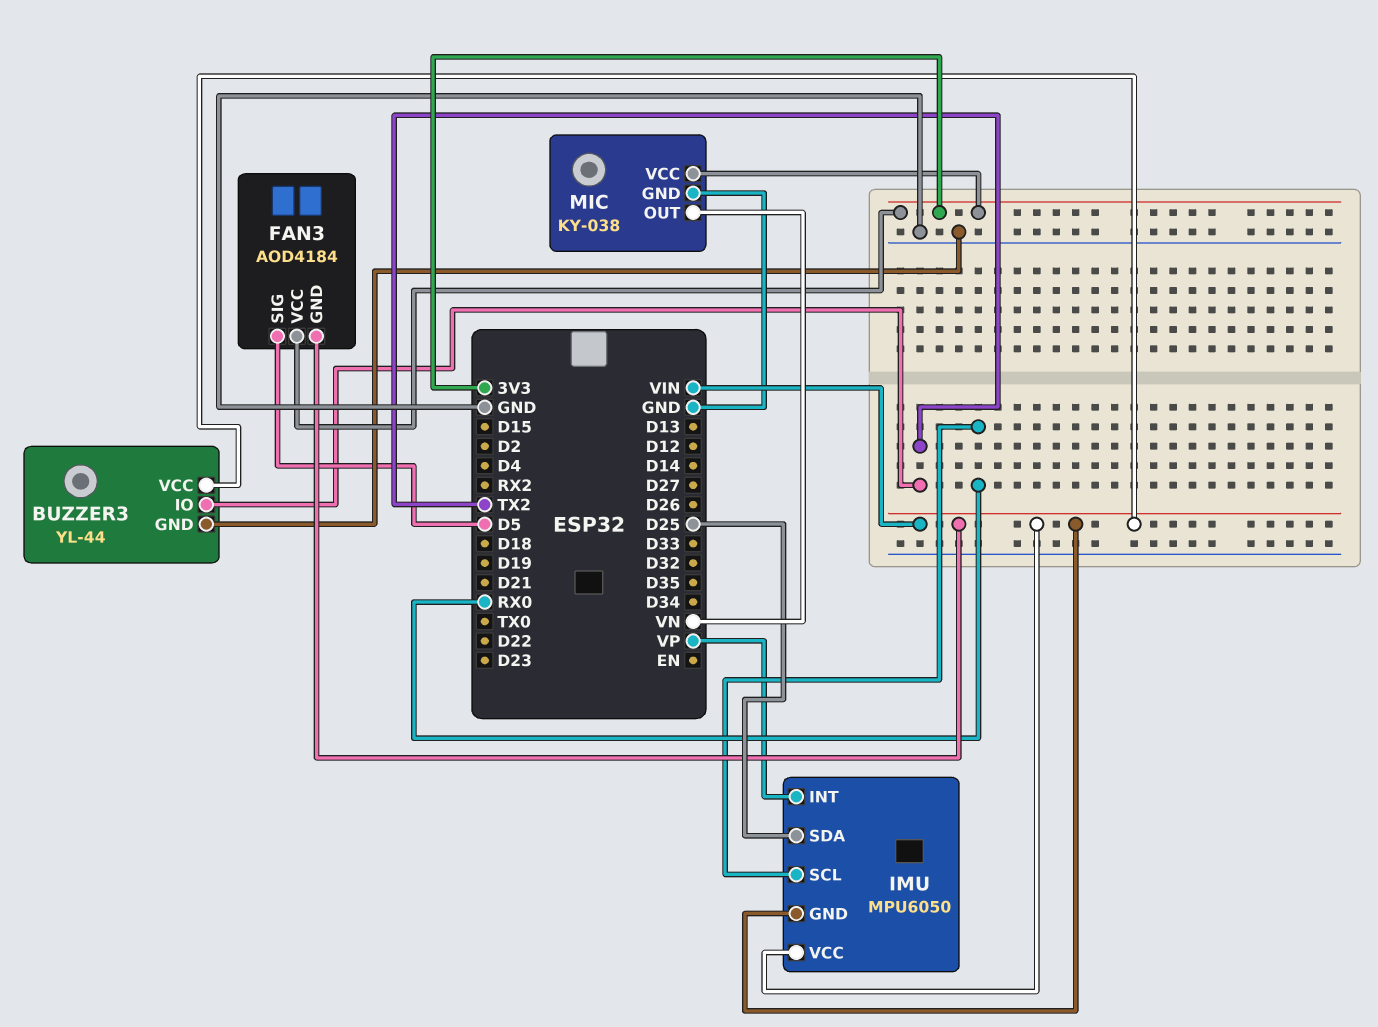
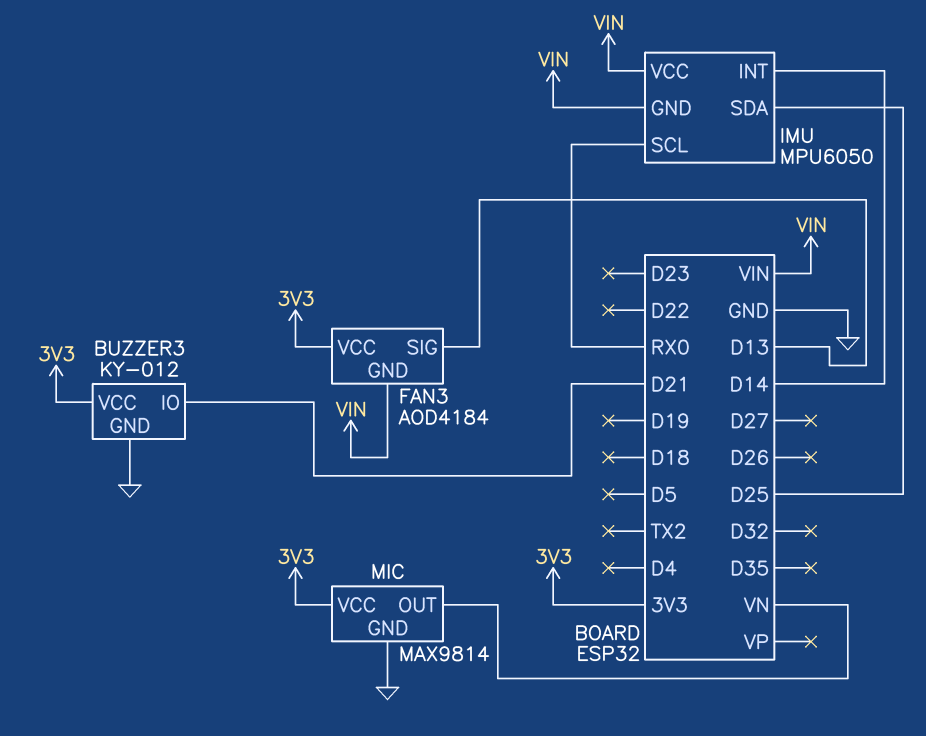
BUZZER3: YL-44 -> KY-012
BUZZER3 pin IO: TX2 -> D21
BUZZER3 pin VCC: VIN -> 3V3
FAN3 pin SIG: D5 -> D13
IMU pin INT: VP -> D14
MIC: KY-038 -> MAX9814

